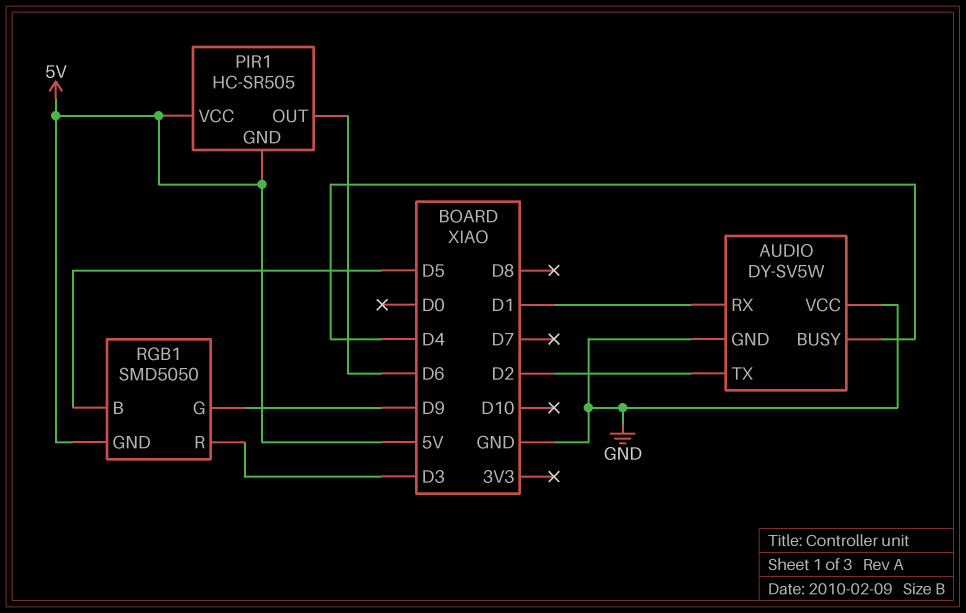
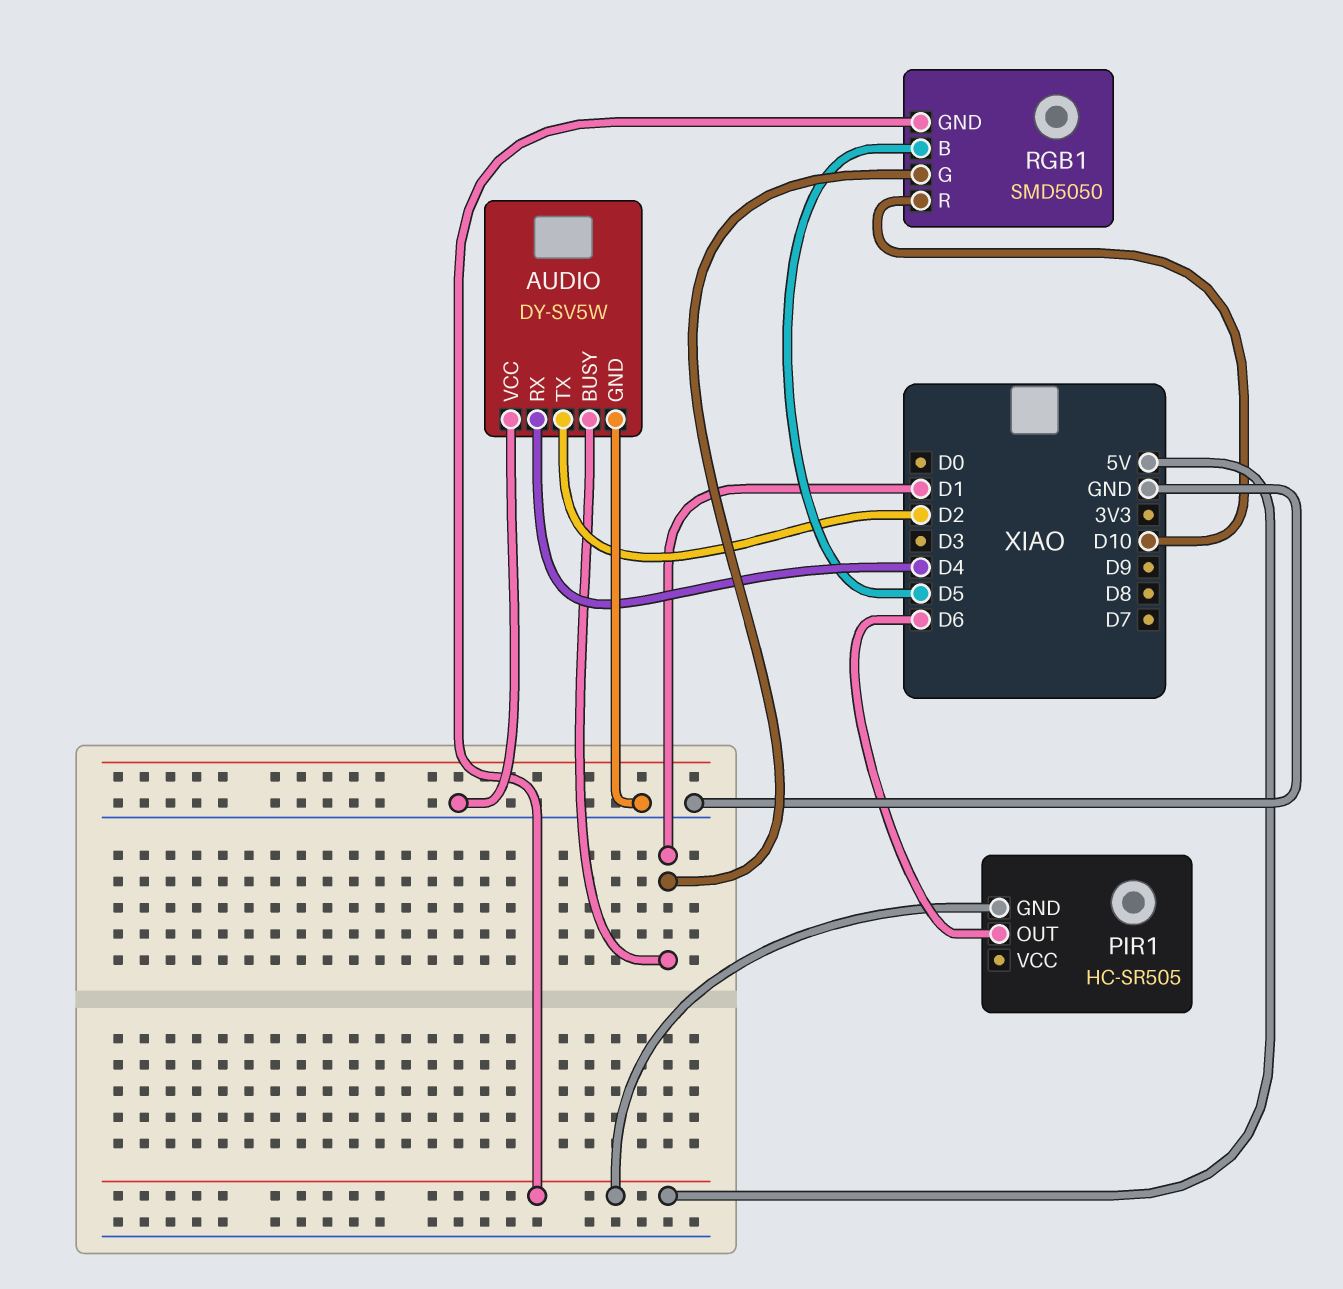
AUDIO pin BUSY: D4 -> D1
AUDIO pin RX: D1 -> D4
PIR1 pin VCC: 5V -> none
RGB1 pin G: D9 -> D1
RGB1 pin R: D3 -> D10

